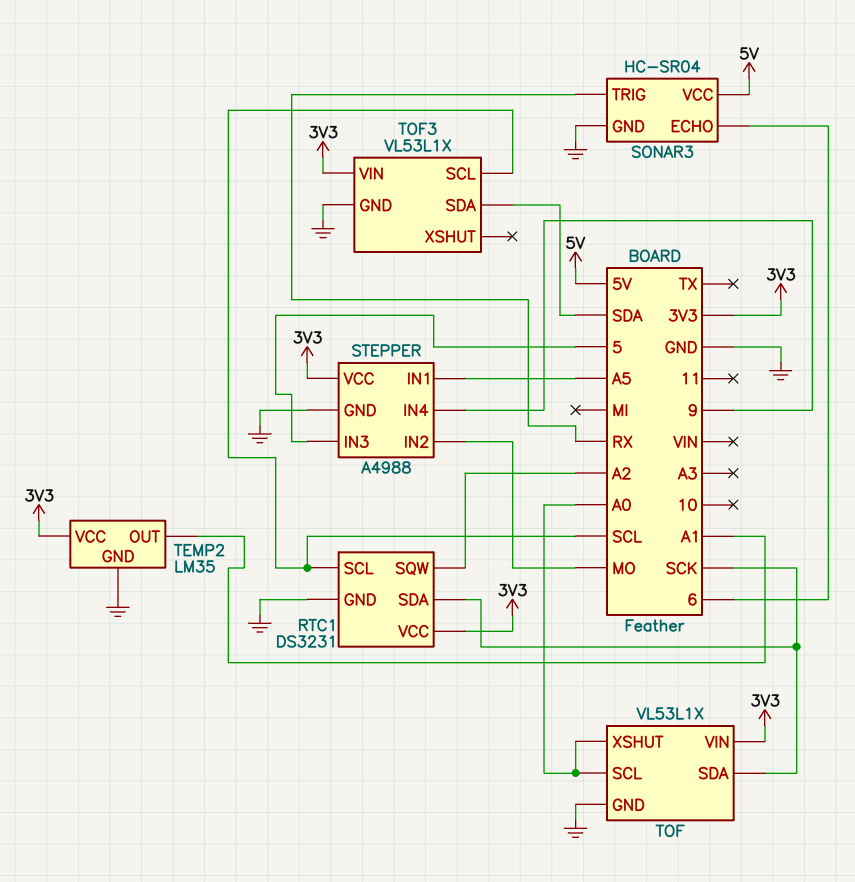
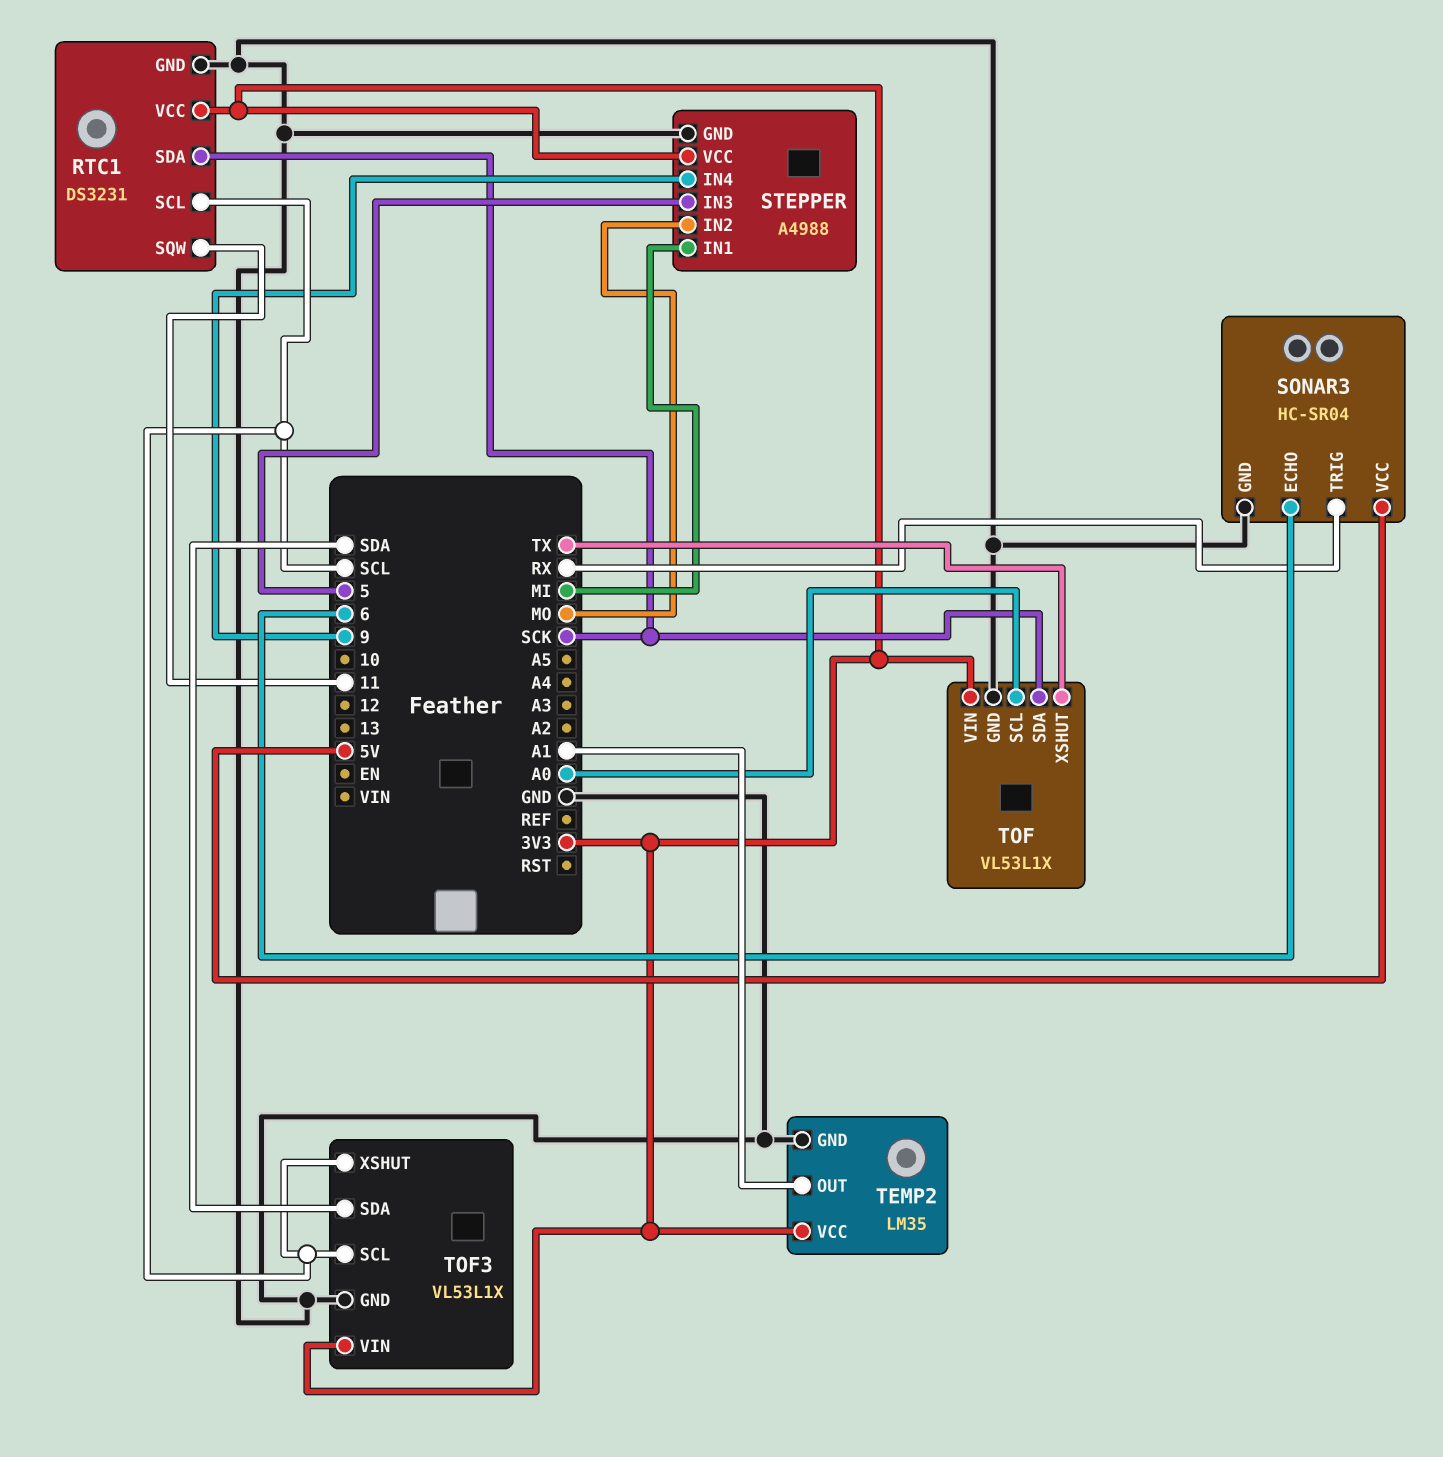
RTC1 pin SQW: A2 -> 11
STEPPER pin IN1: A5 -> MI
TOF pin XSHUT: A0 -> TX
TOF3 pin XSHUT: none -> SCL

